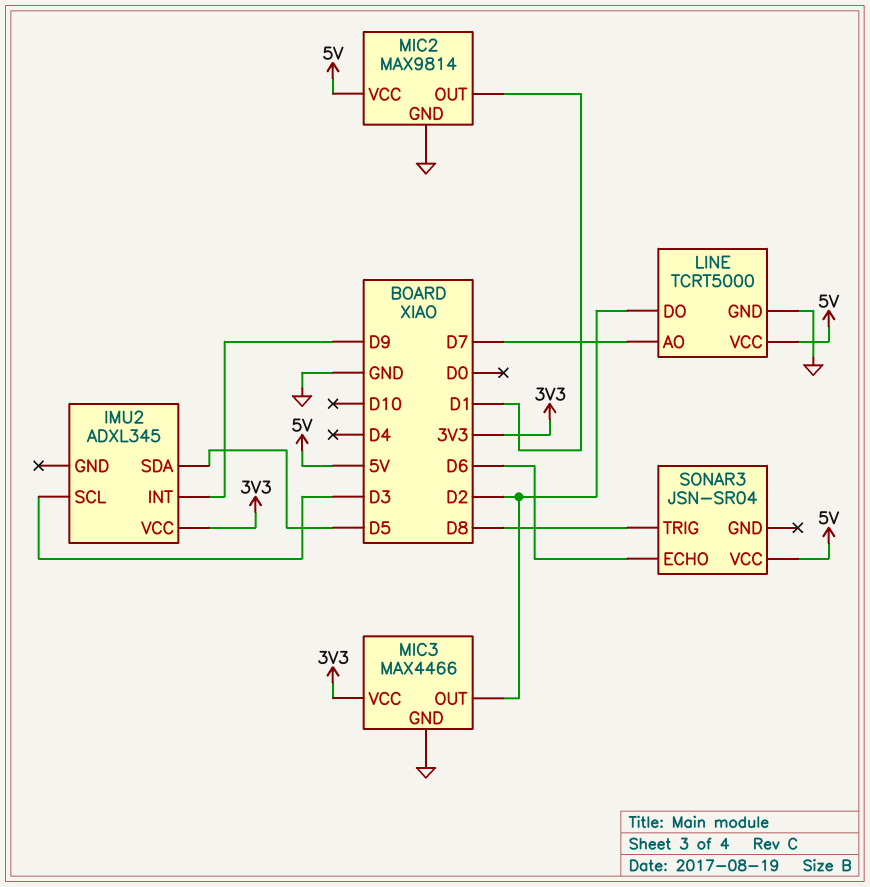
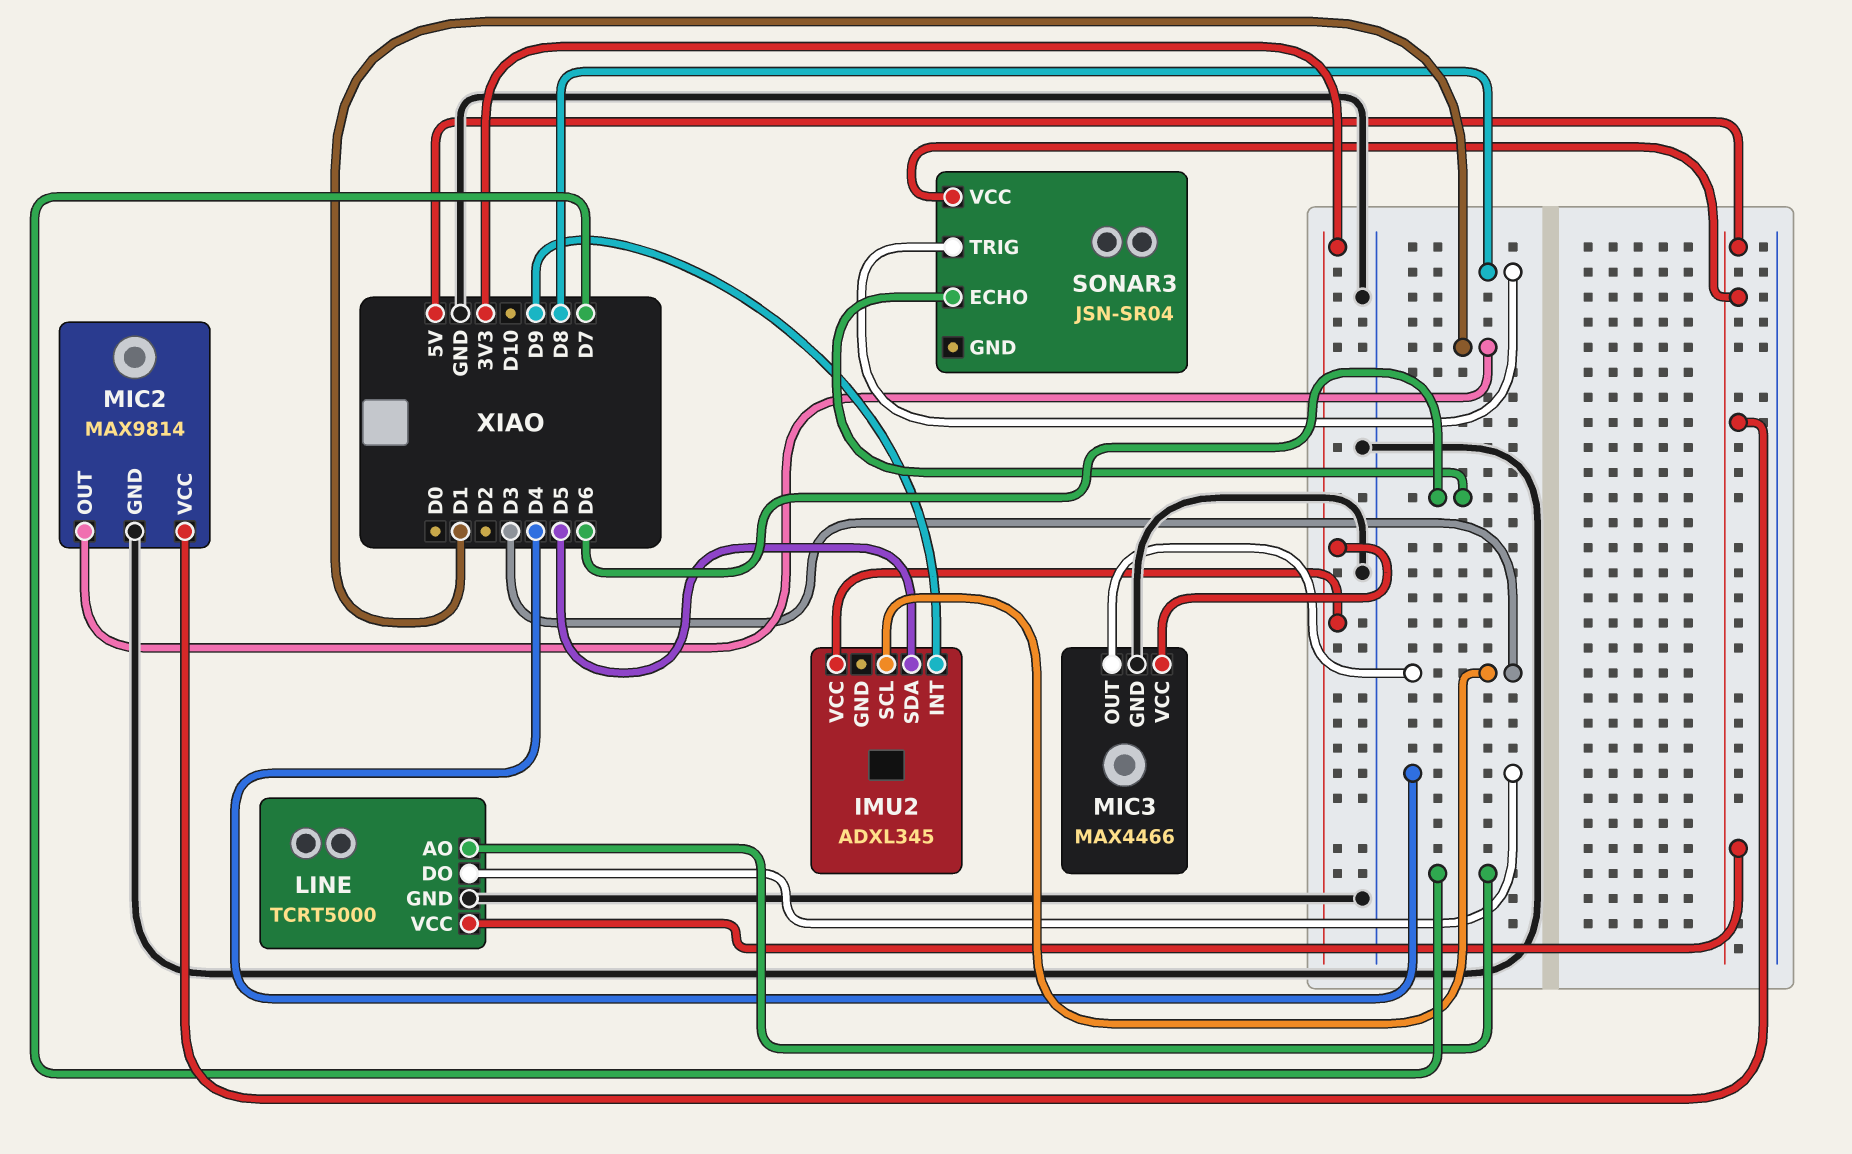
LINE pin DO: D2 -> D4
MIC3 pin OUT: D2 -> D3

